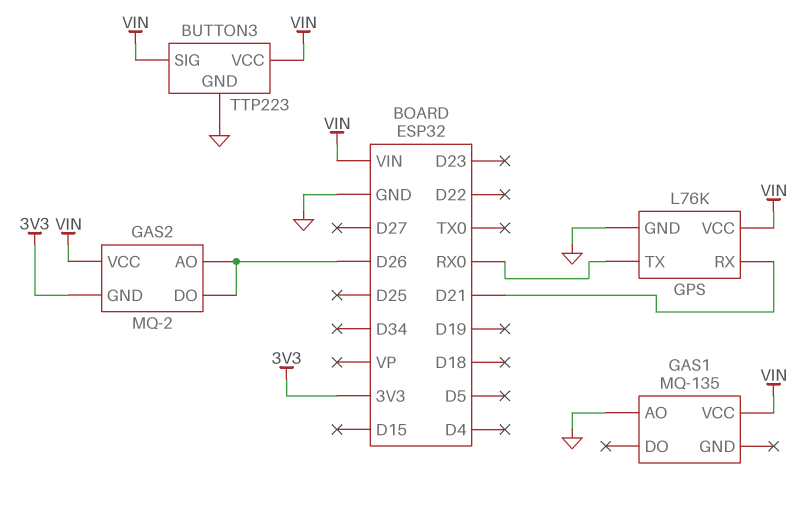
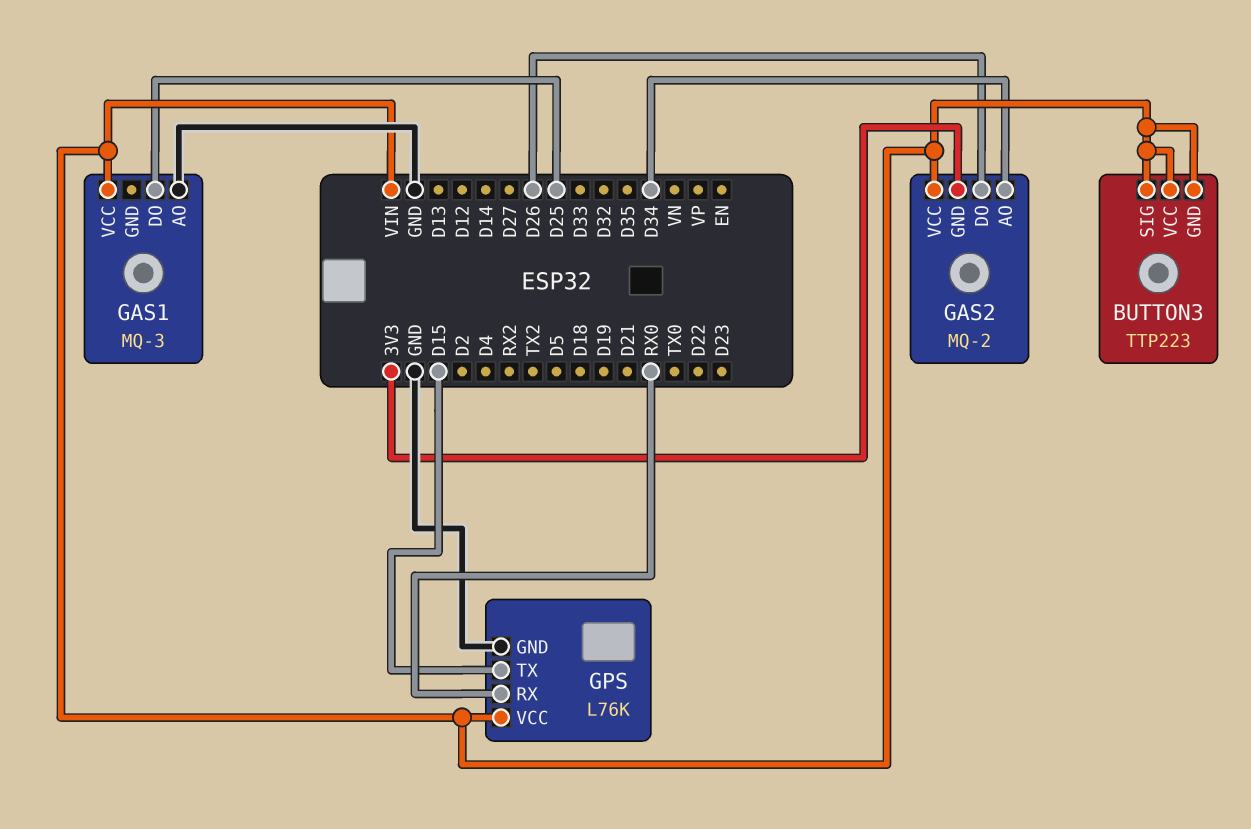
BUTTON3 pin GND: GND -> VIN
GAS1: MQ-135 -> MQ-3
GAS1 pin DO: none -> D25
GAS2 pin AO: D26 -> D34
GPS pin RX: D21 -> RX0
GPS pin TX: RX0 -> D15

